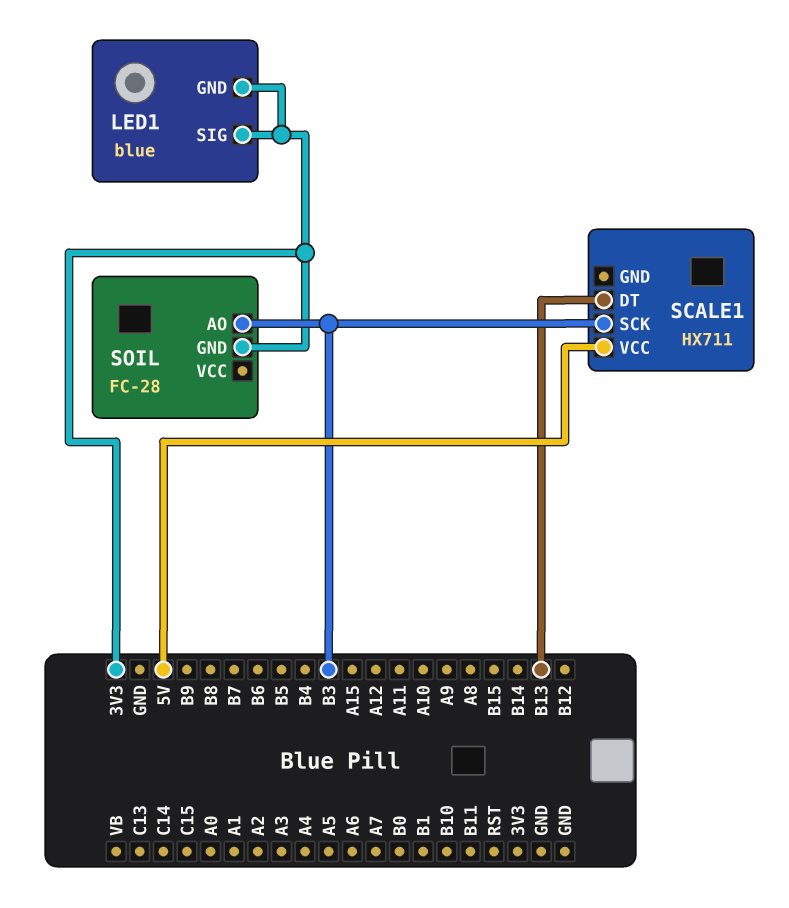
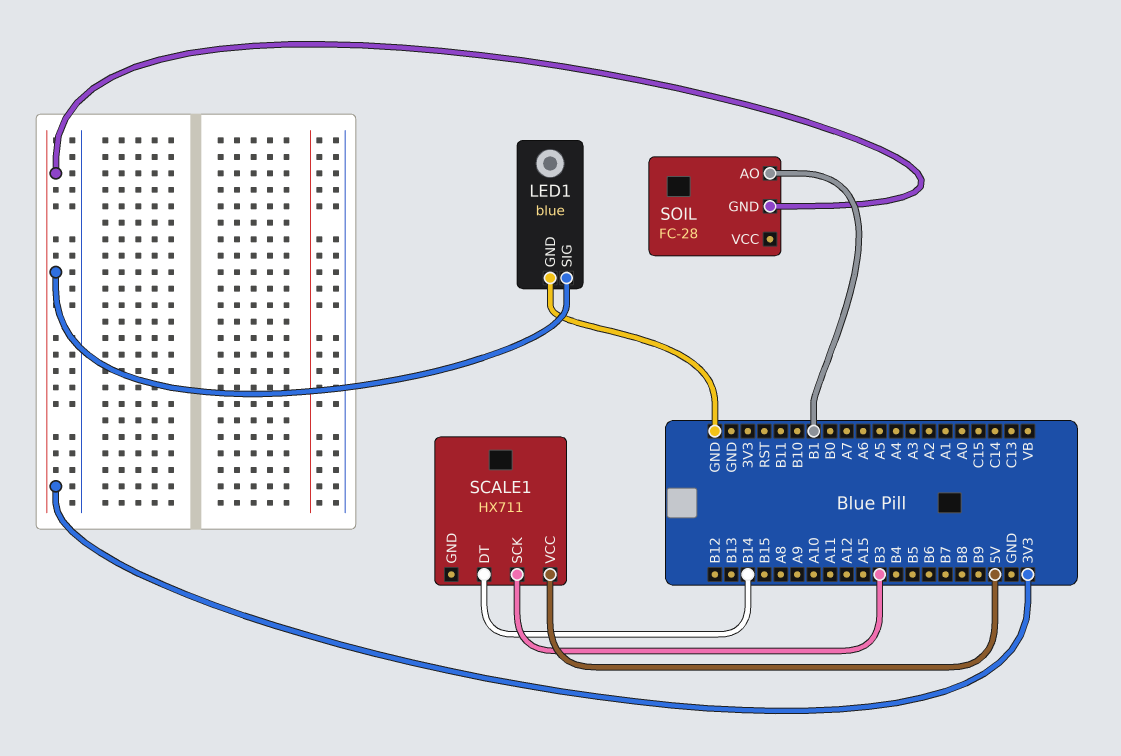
LED1 pin GND: 3V3 -> GND
SCALE1 pin DT: B13 -> B14
SOIL pin AO: B3 -> B1

